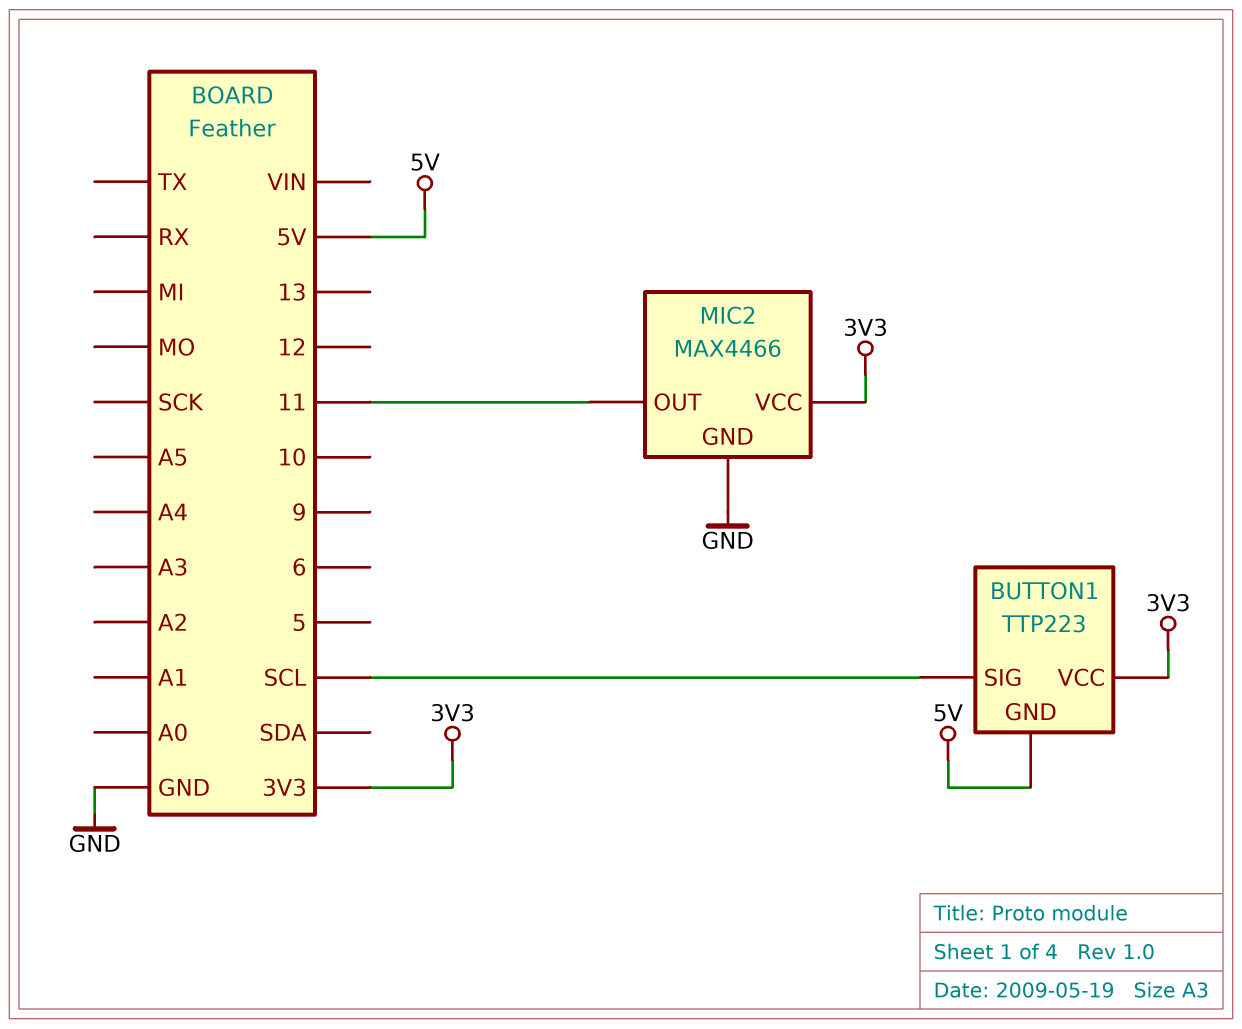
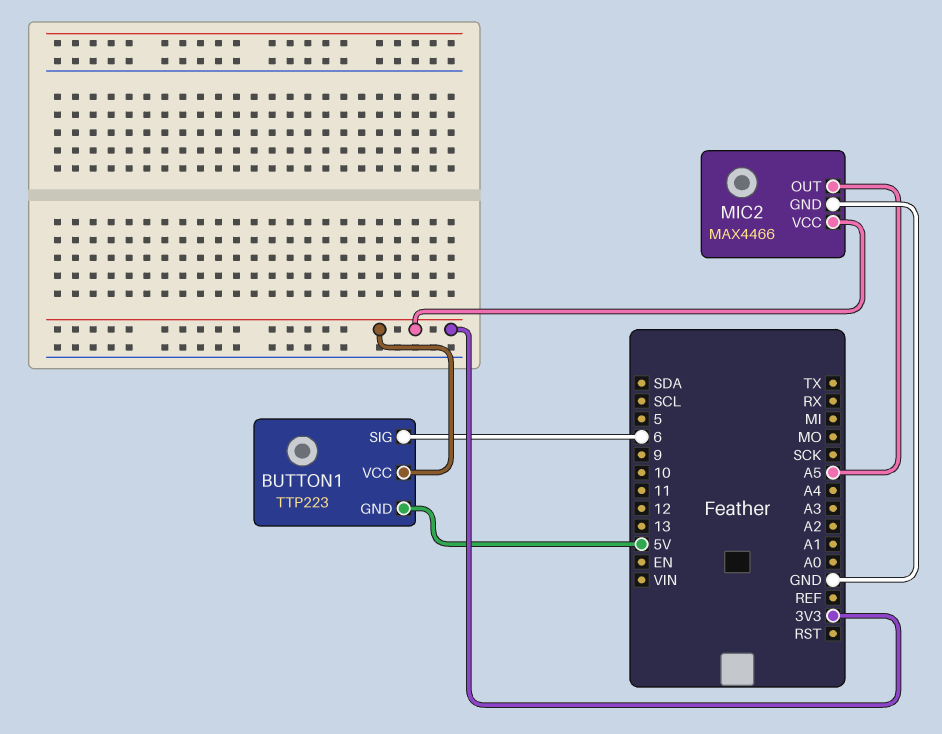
BUTTON1 pin SIG: SCL -> 6
MIC2 pin OUT: 11 -> A5

